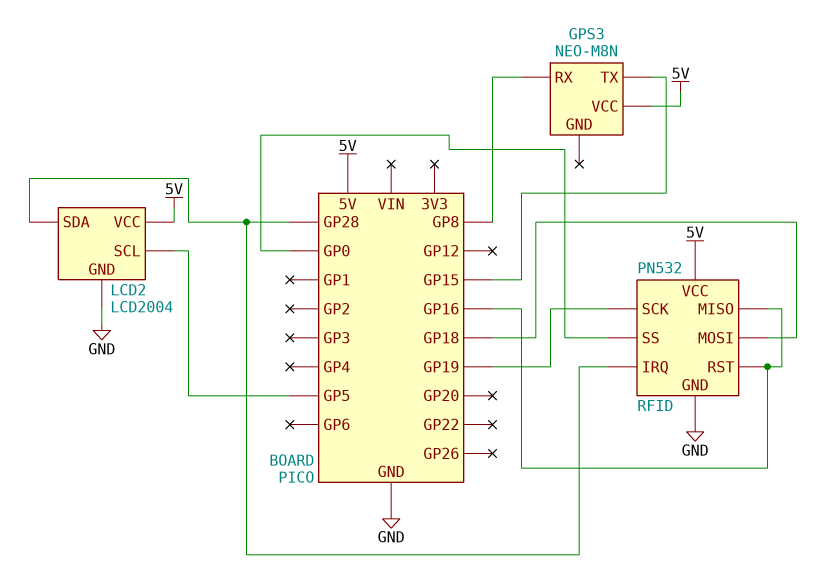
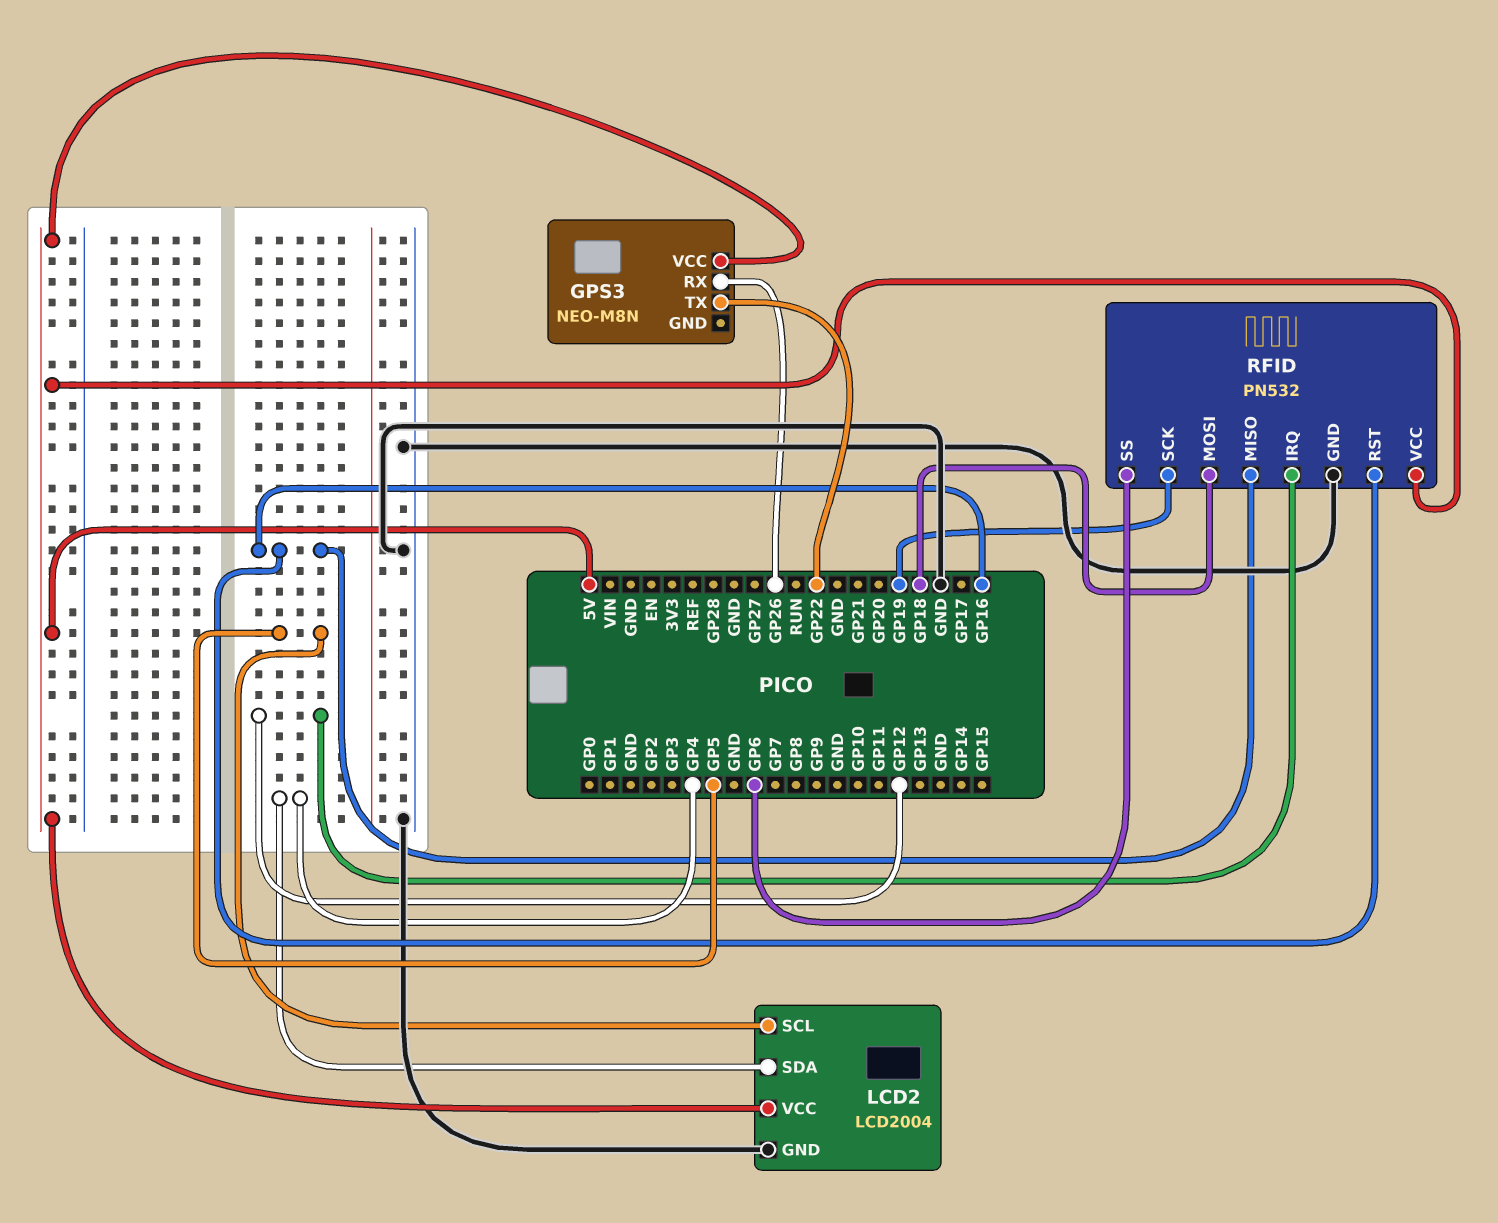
GPS3 pin RX: GP8 -> GP26
GPS3 pin TX: GP15 -> GP22
LCD2 pin SDA: GP28 -> GP4
RFID pin IRQ: GP28 -> GP12
RFID pin SS: GP0 -> GP6

